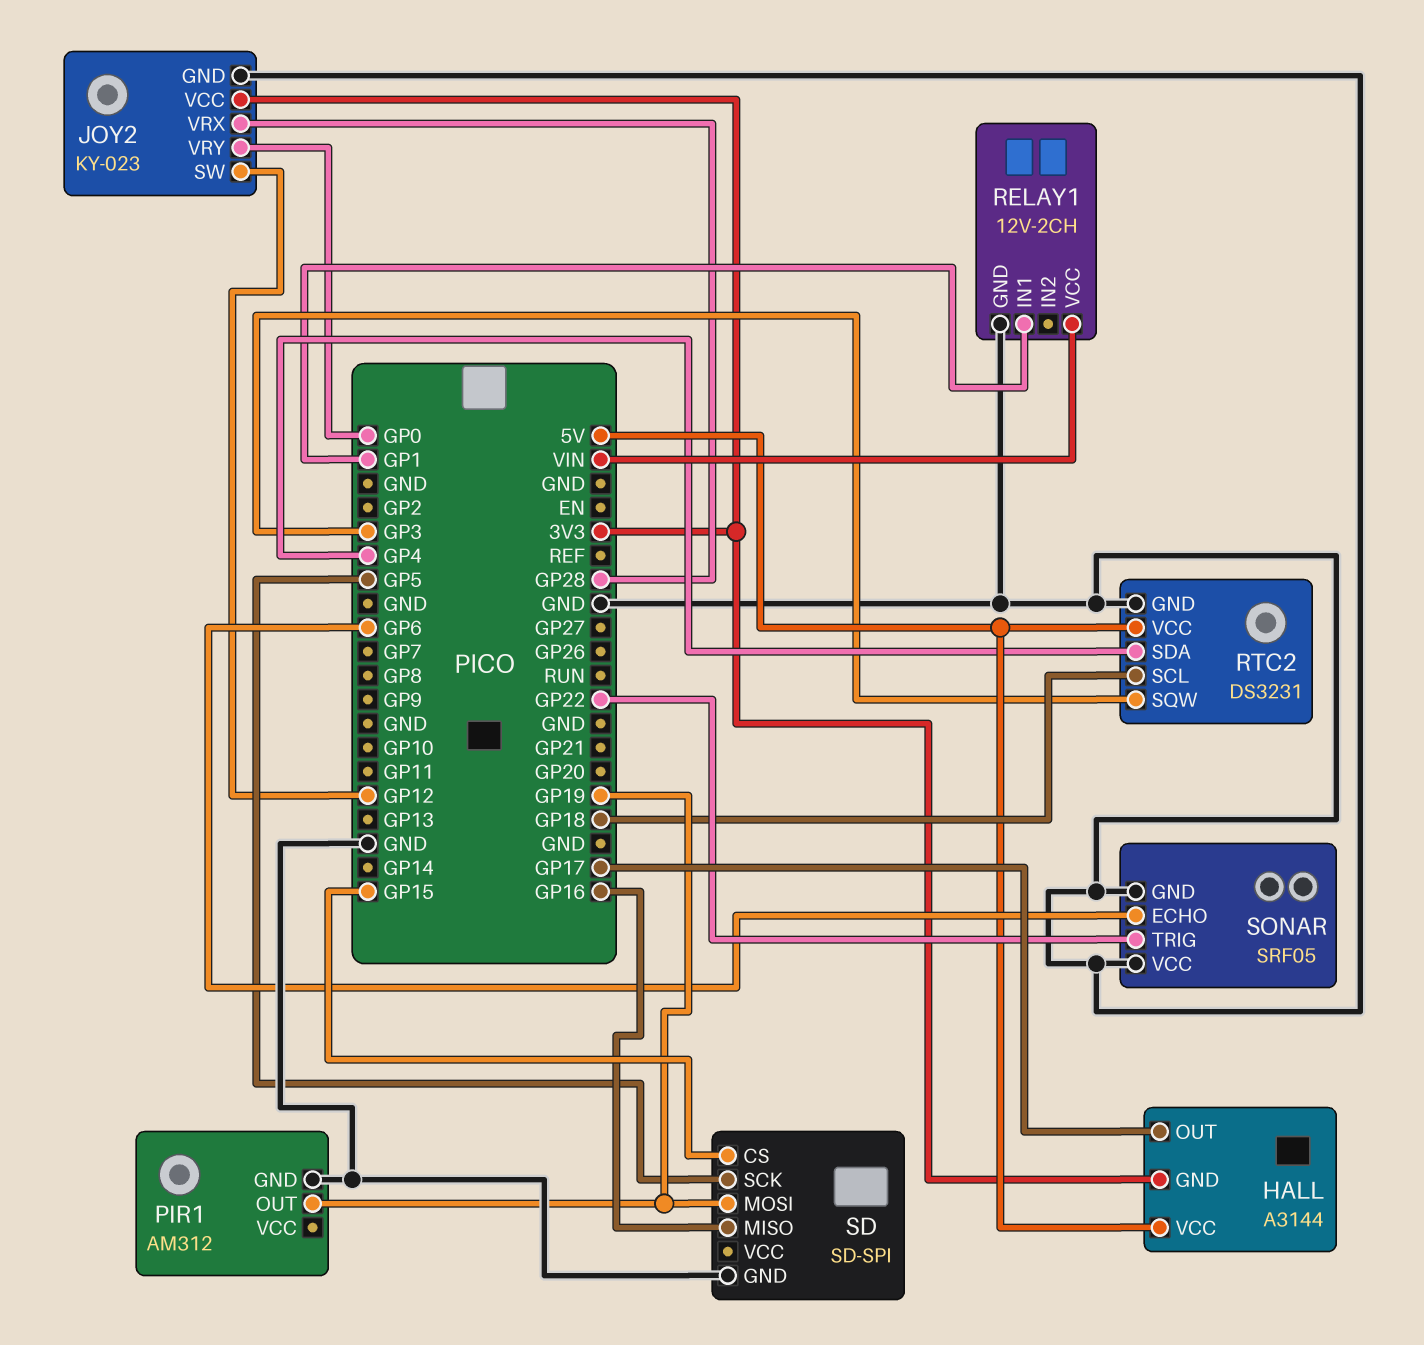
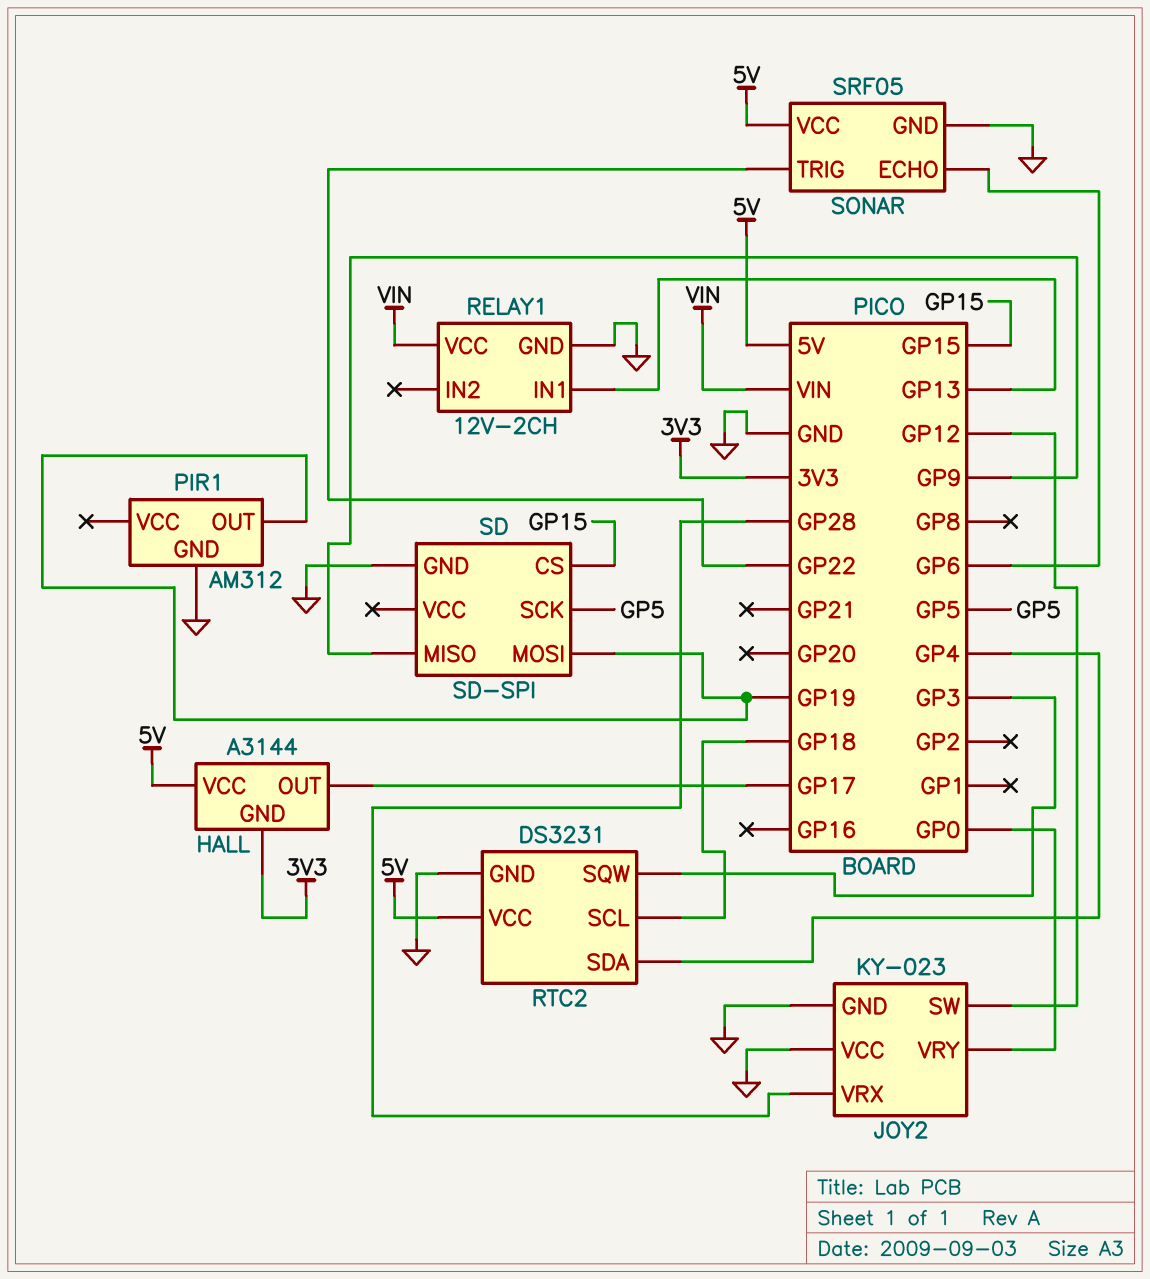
JOY2 pin VCC: 3V3 -> GND
RELAY1 pin IN1: GP1 -> GP13
SD pin MISO: GP16 -> GP9
SONAR pin VCC: GND -> 5V

